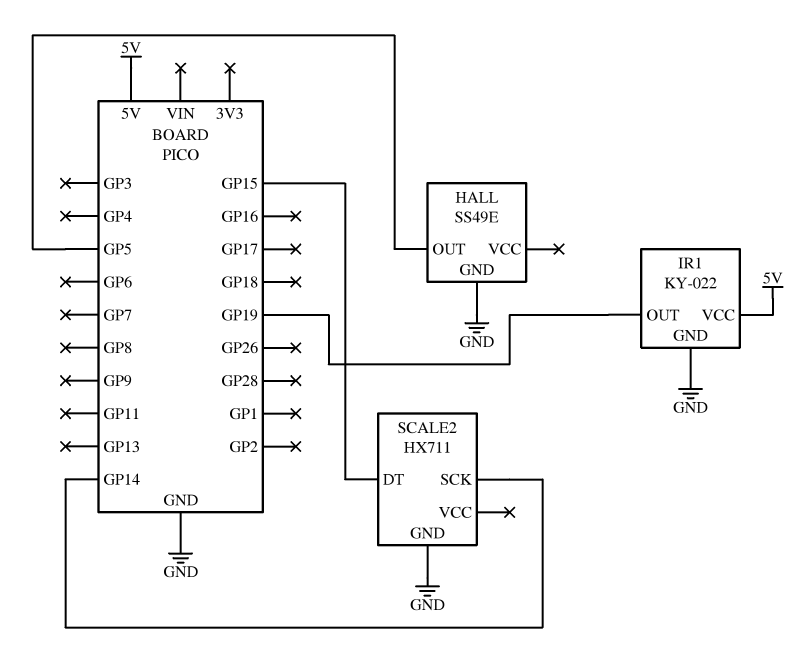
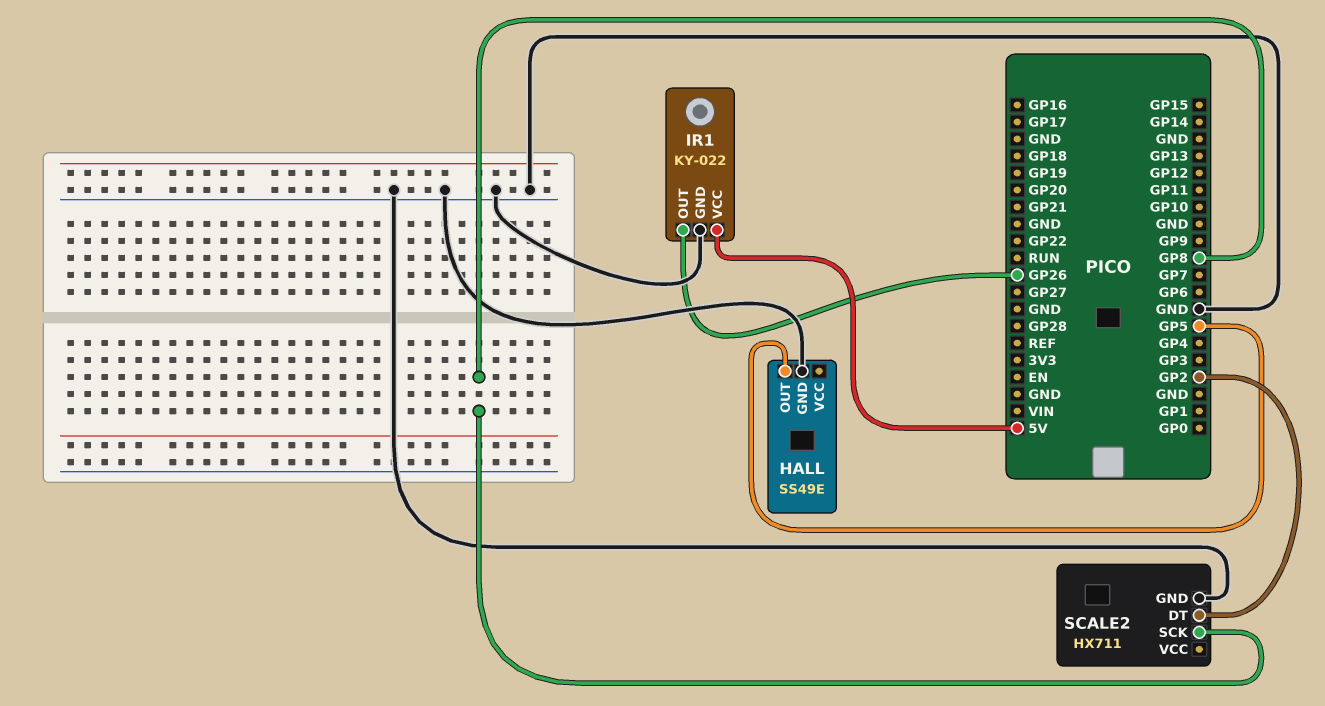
IR1 pin OUT: GP19 -> GP26
SCALE2 pin DT: GP15 -> GP2
SCALE2 pin SCK: GP14 -> GP8

